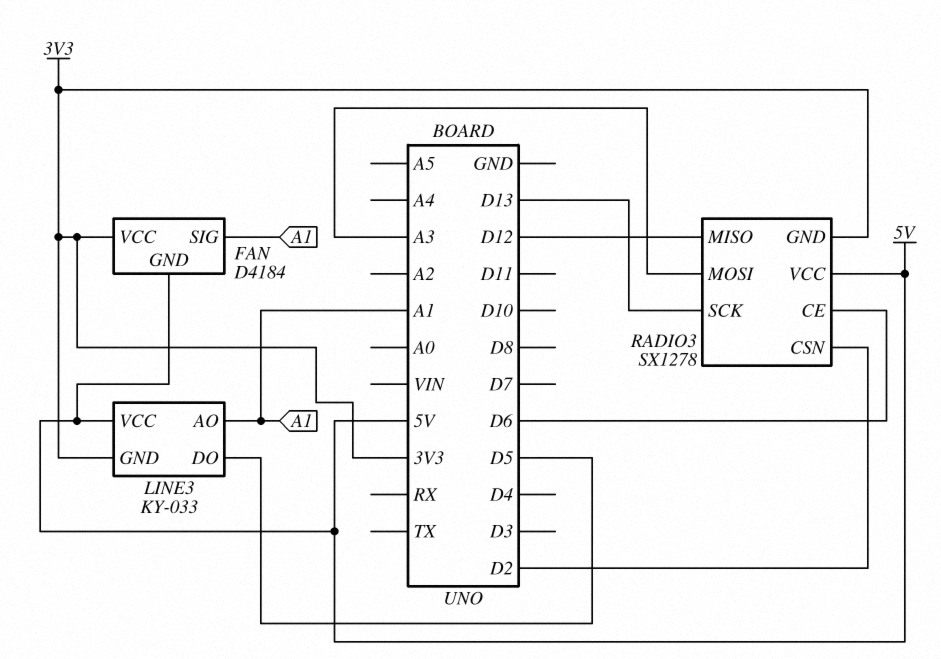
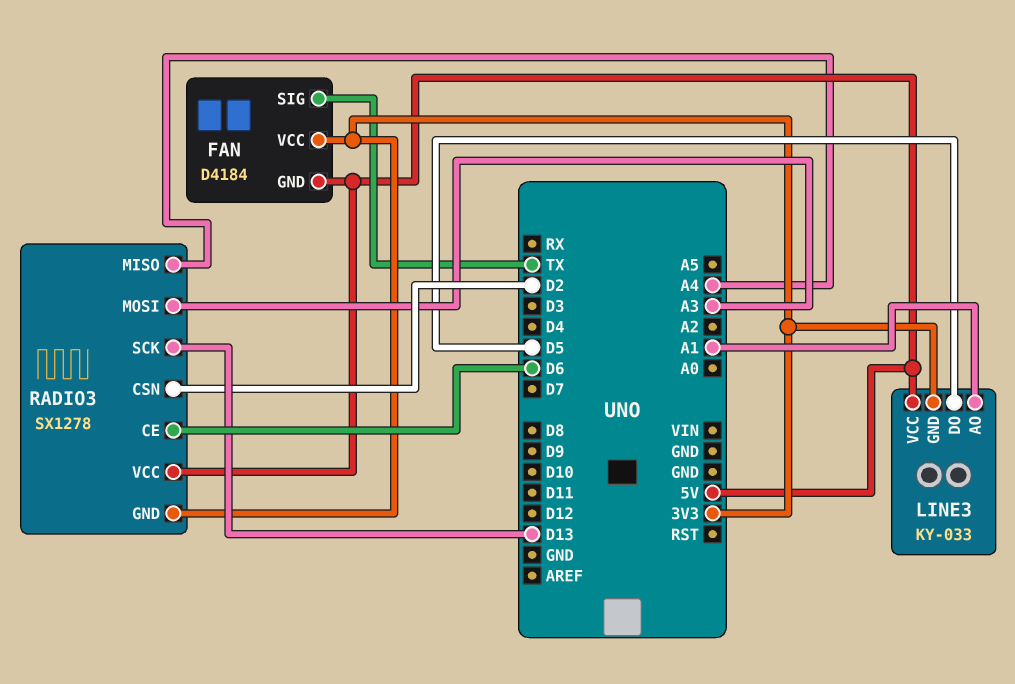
FAN pin SIG: A1 -> TX
RADIO3 pin MISO: D12 -> A4

